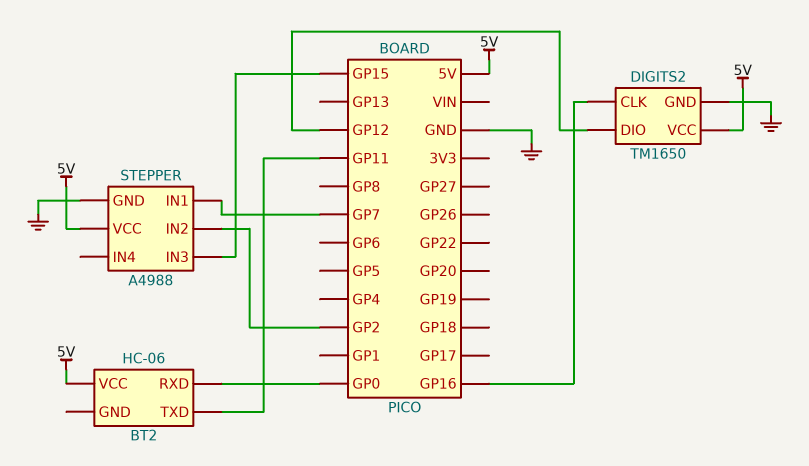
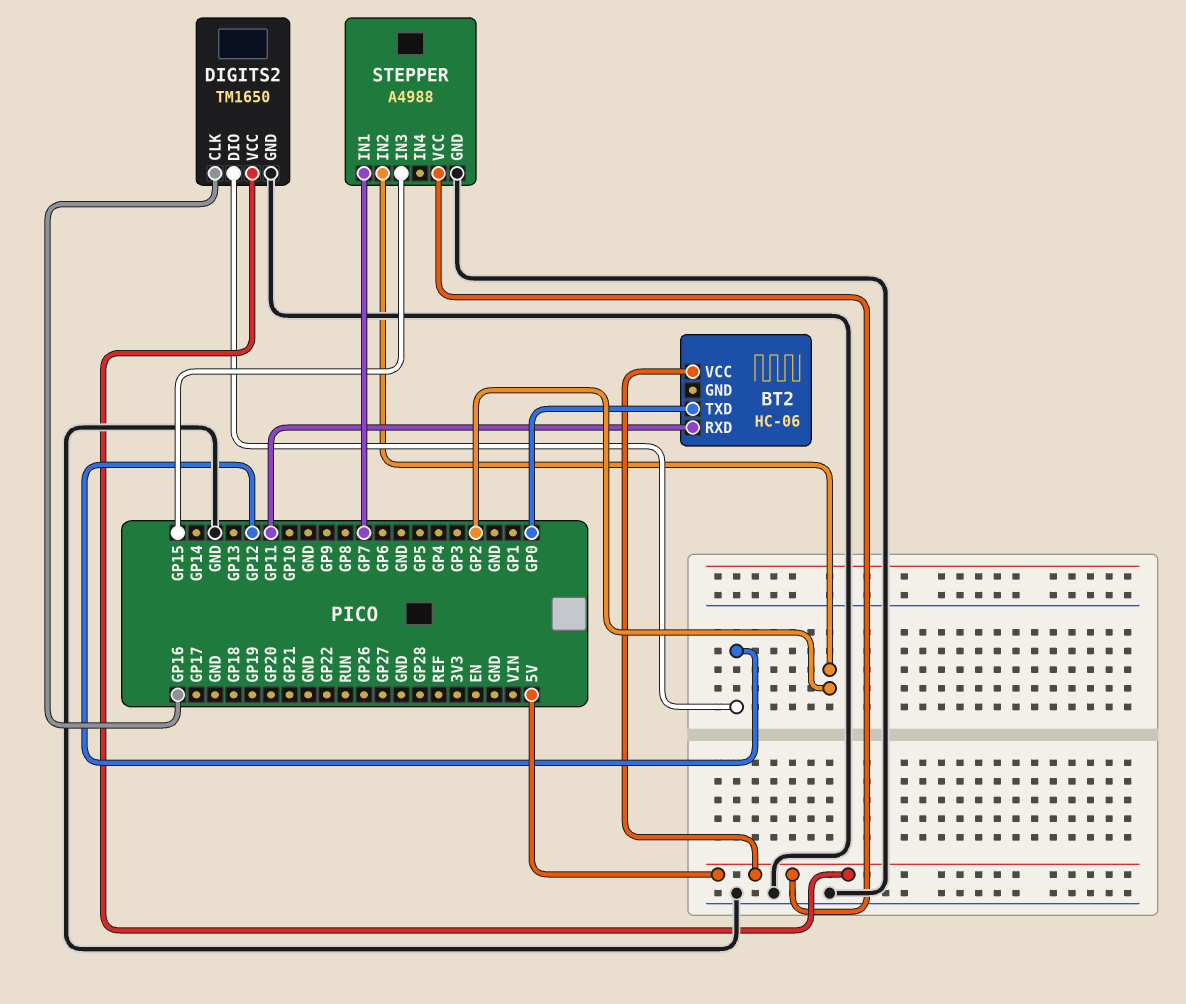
BT2 pin RXD: GP0 -> GP11
BT2 pin TXD: GP11 -> GP0

